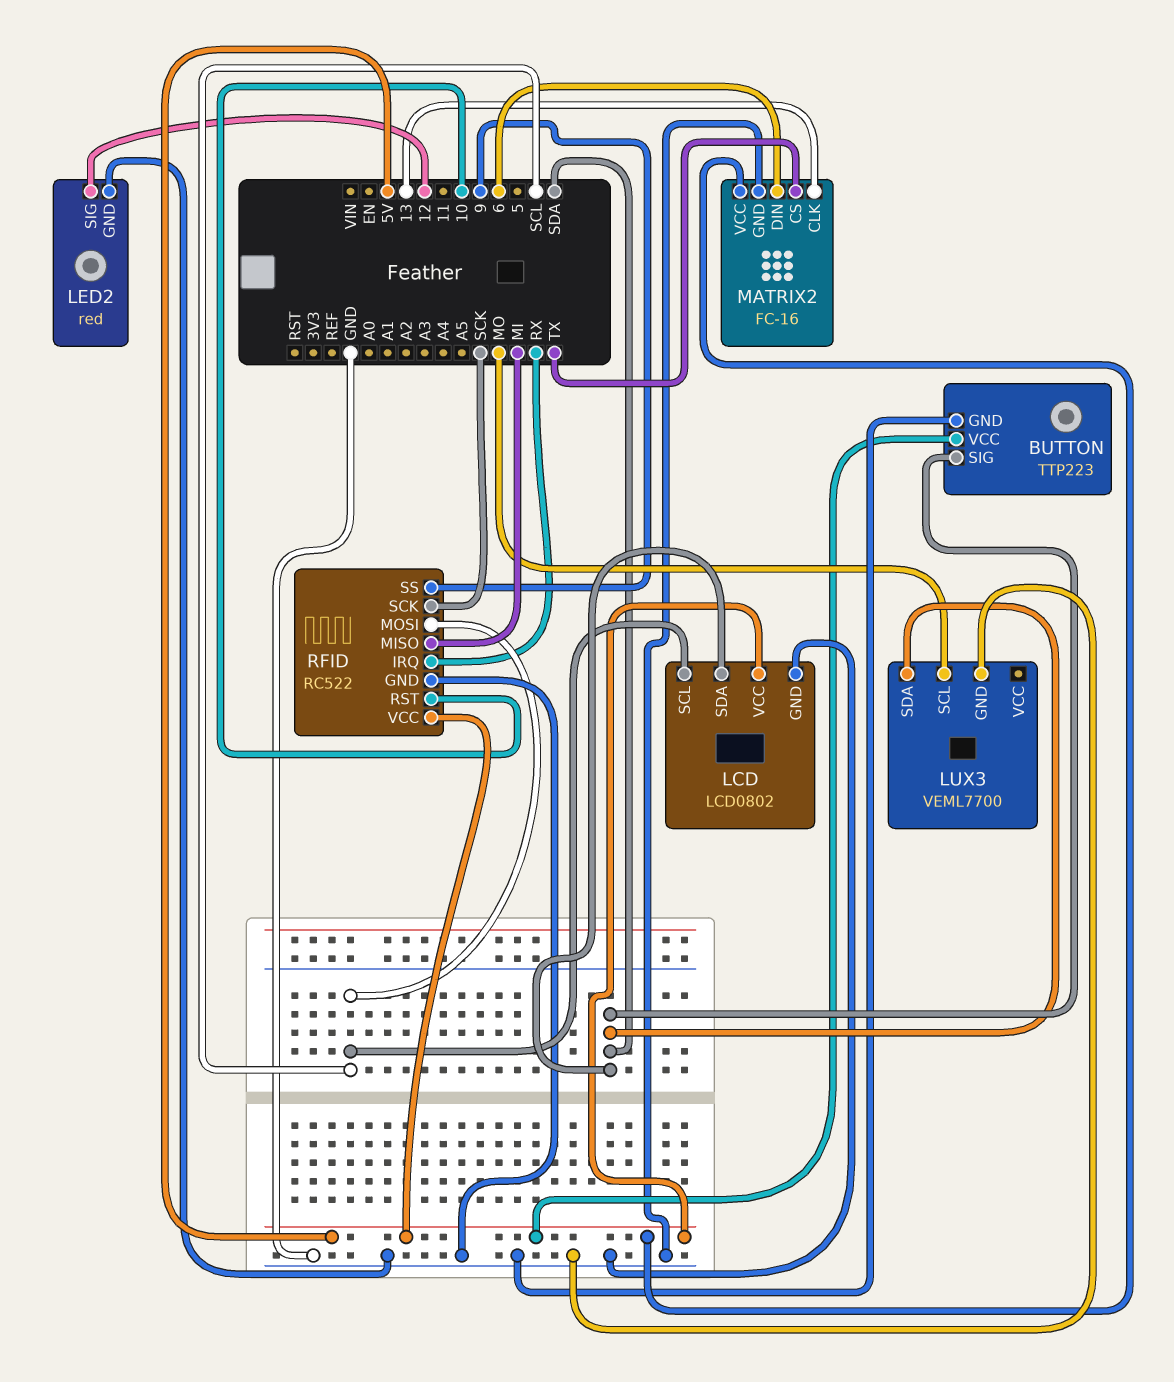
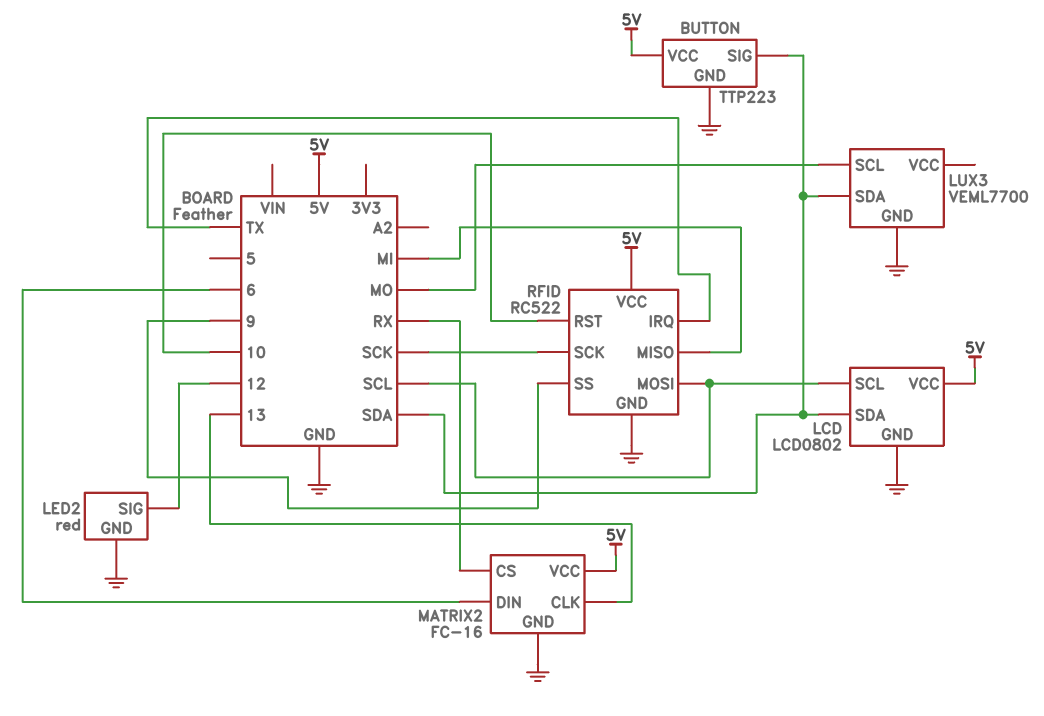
MATRIX2 pin CS: TX -> RX
RFID pin IRQ: RX -> TX

